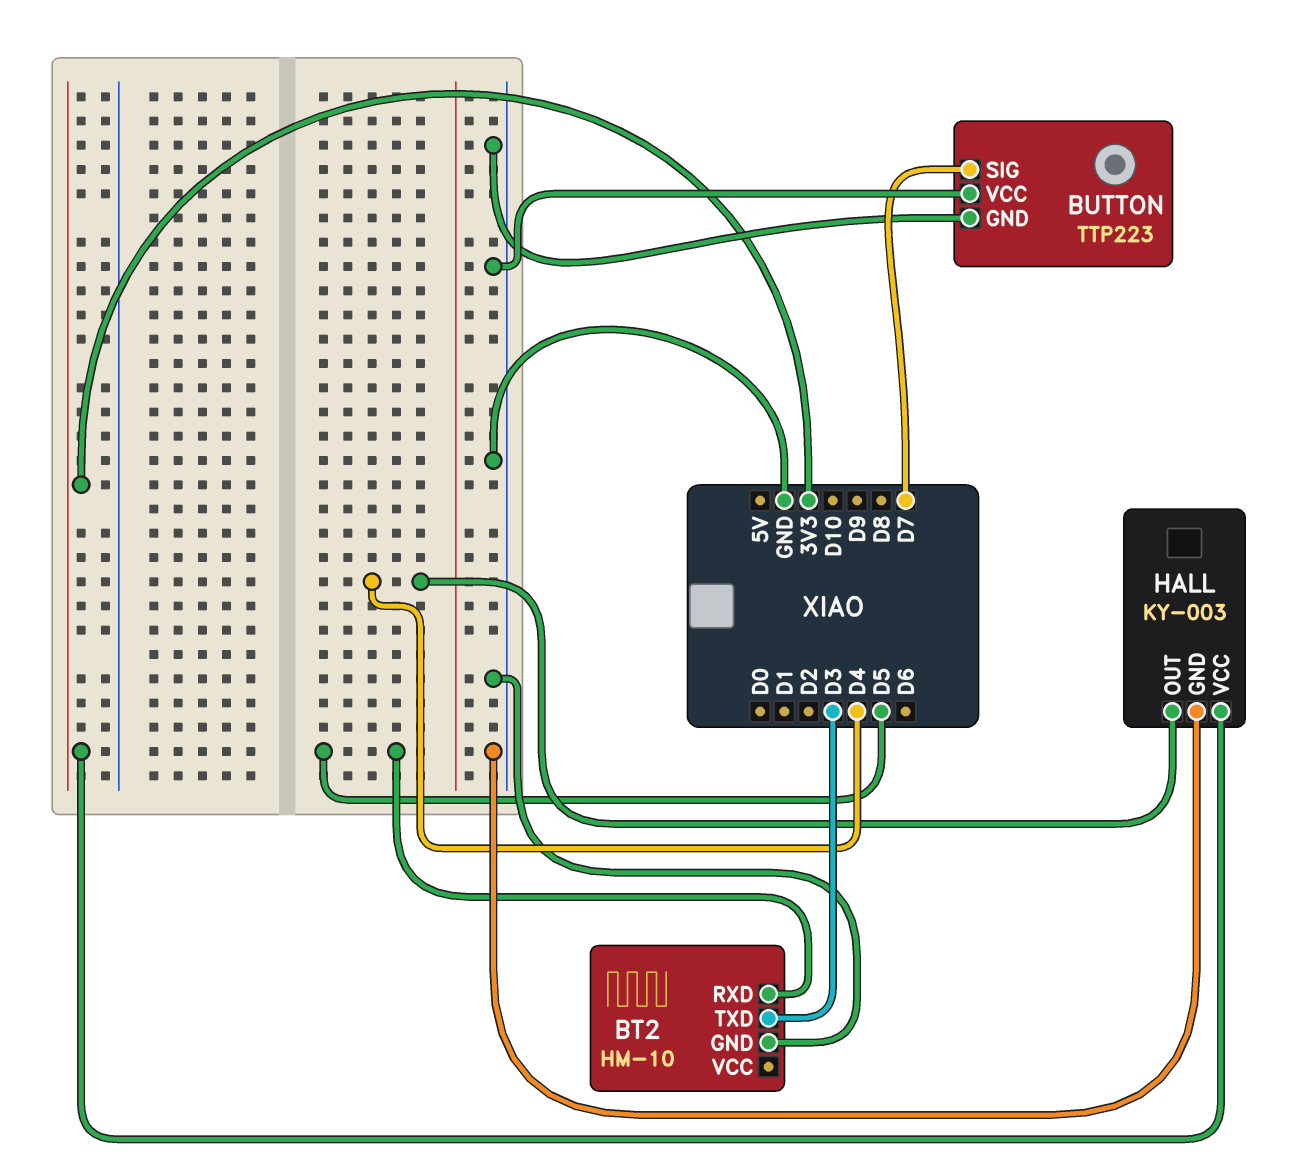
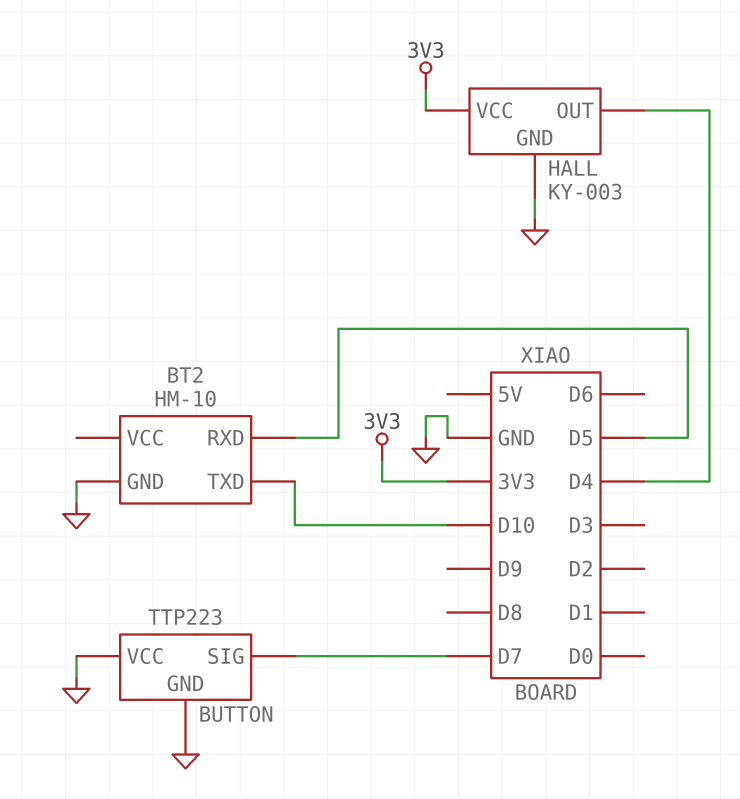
BT2 pin TXD: D3 -> D10

